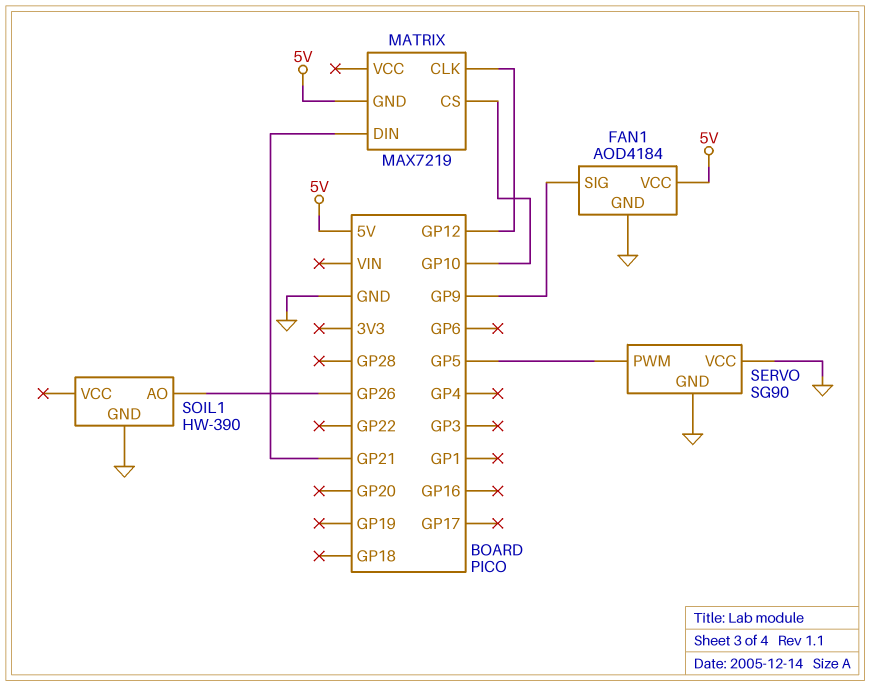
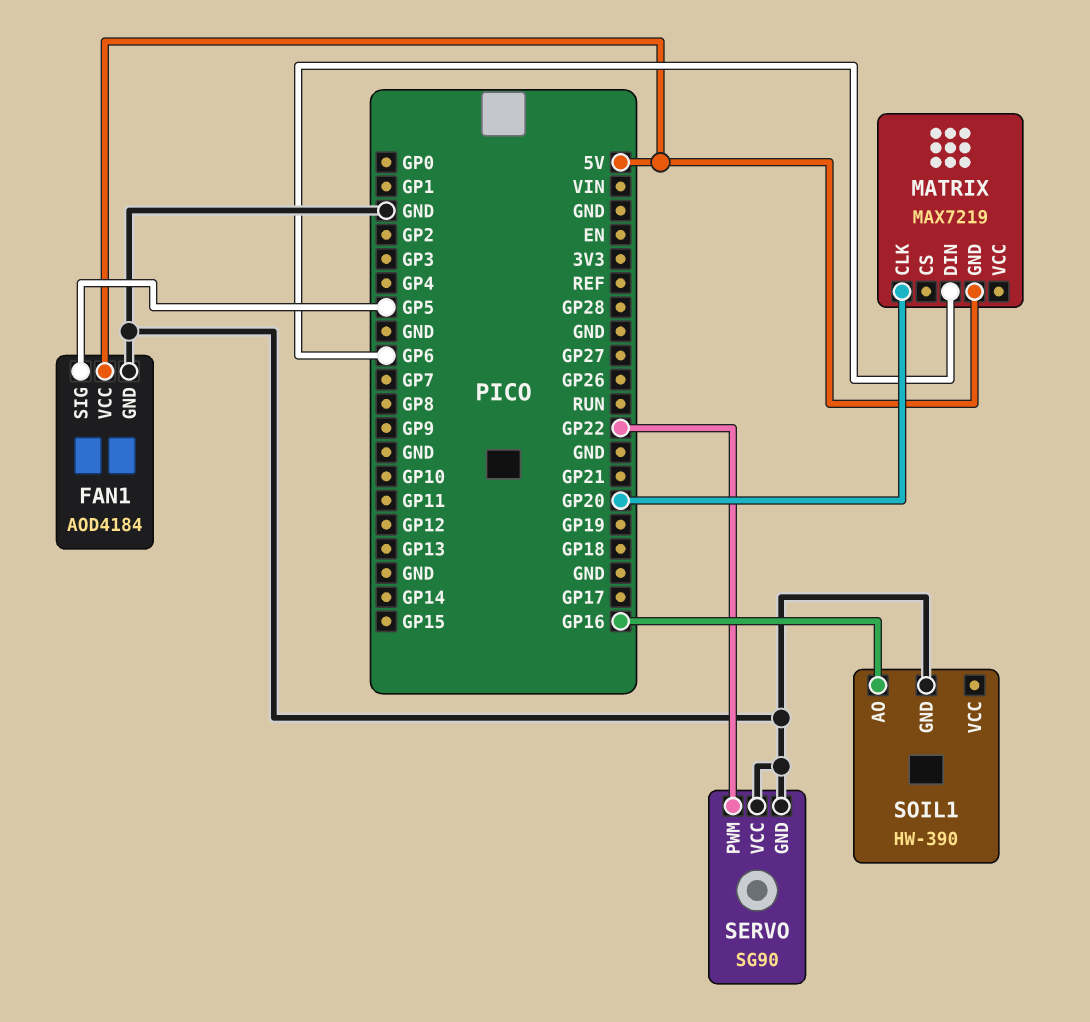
FAN1 pin SIG: GP9 -> GP5
MATRIX pin CLK: GP12 -> GP20
MATRIX pin CS: GP10 -> none
MATRIX pin DIN: GP21 -> GP6
SERVO pin PWM: GP5 -> GP22
SOIL1 pin AO: GP26 -> GP16

